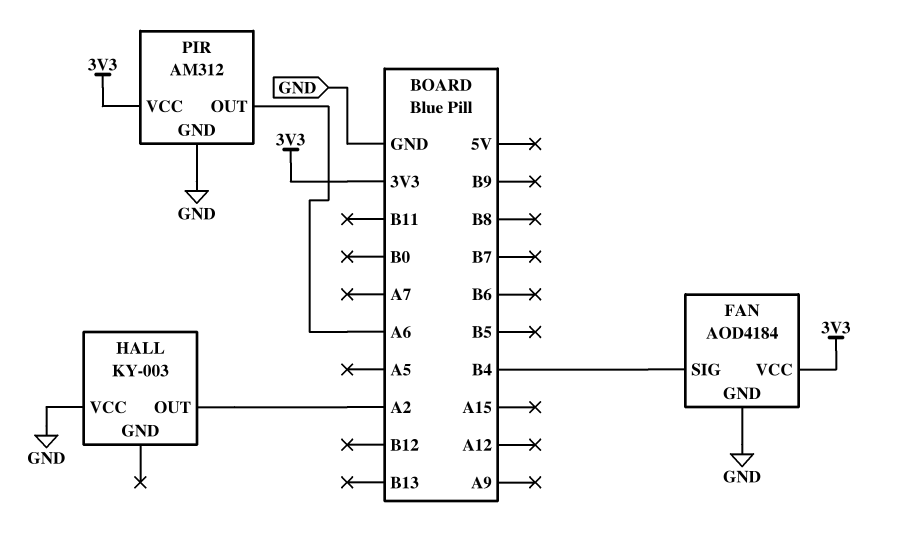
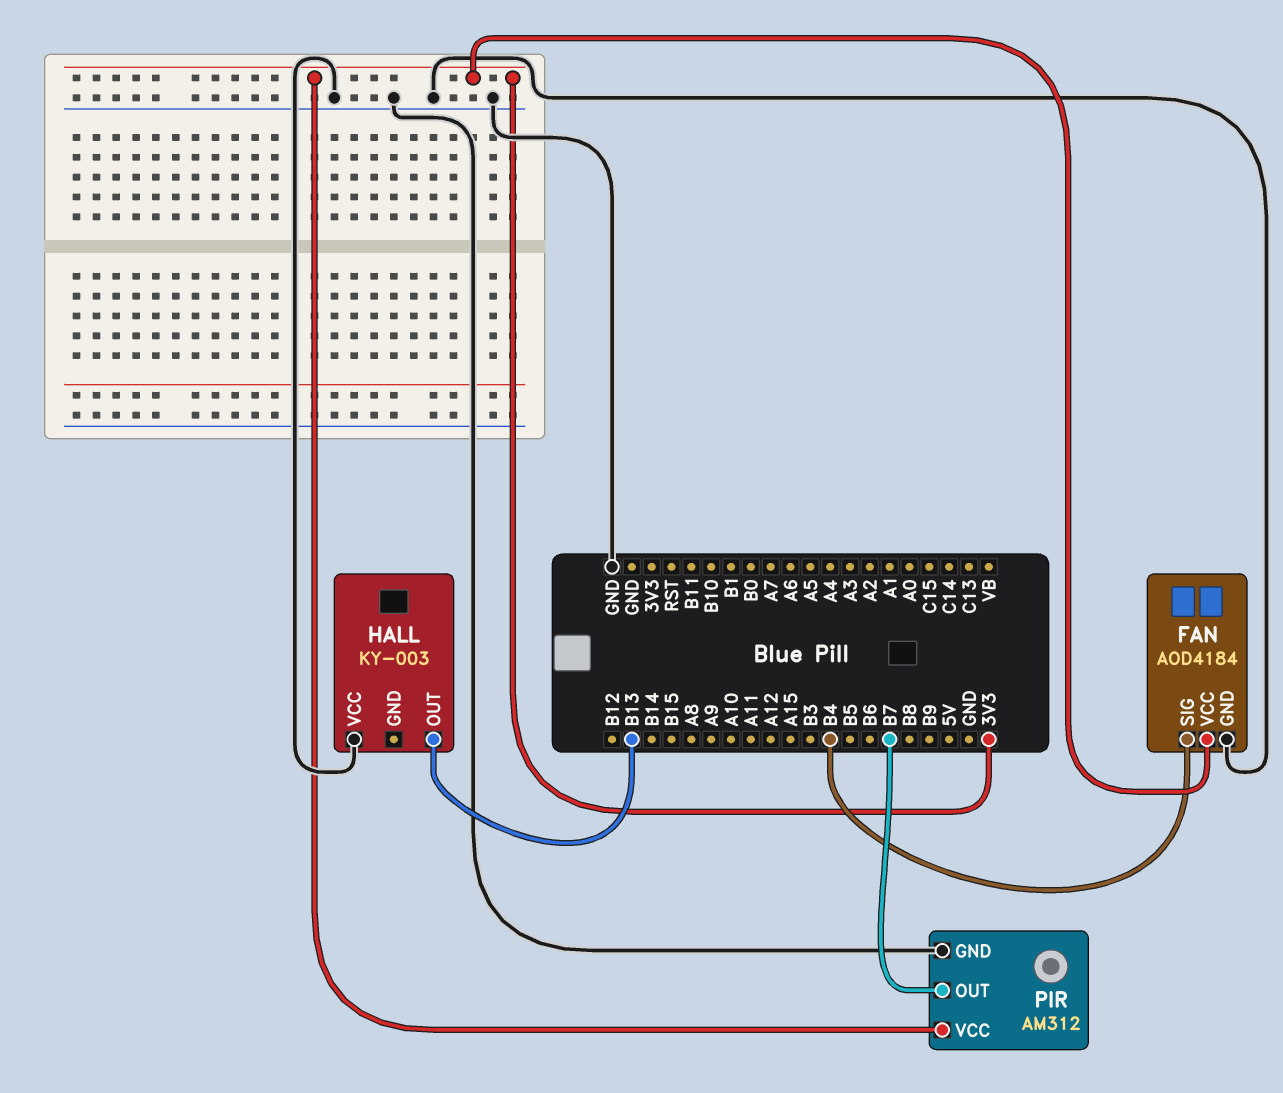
HALL pin OUT: A2 -> B13
PIR pin OUT: A6 -> B7

